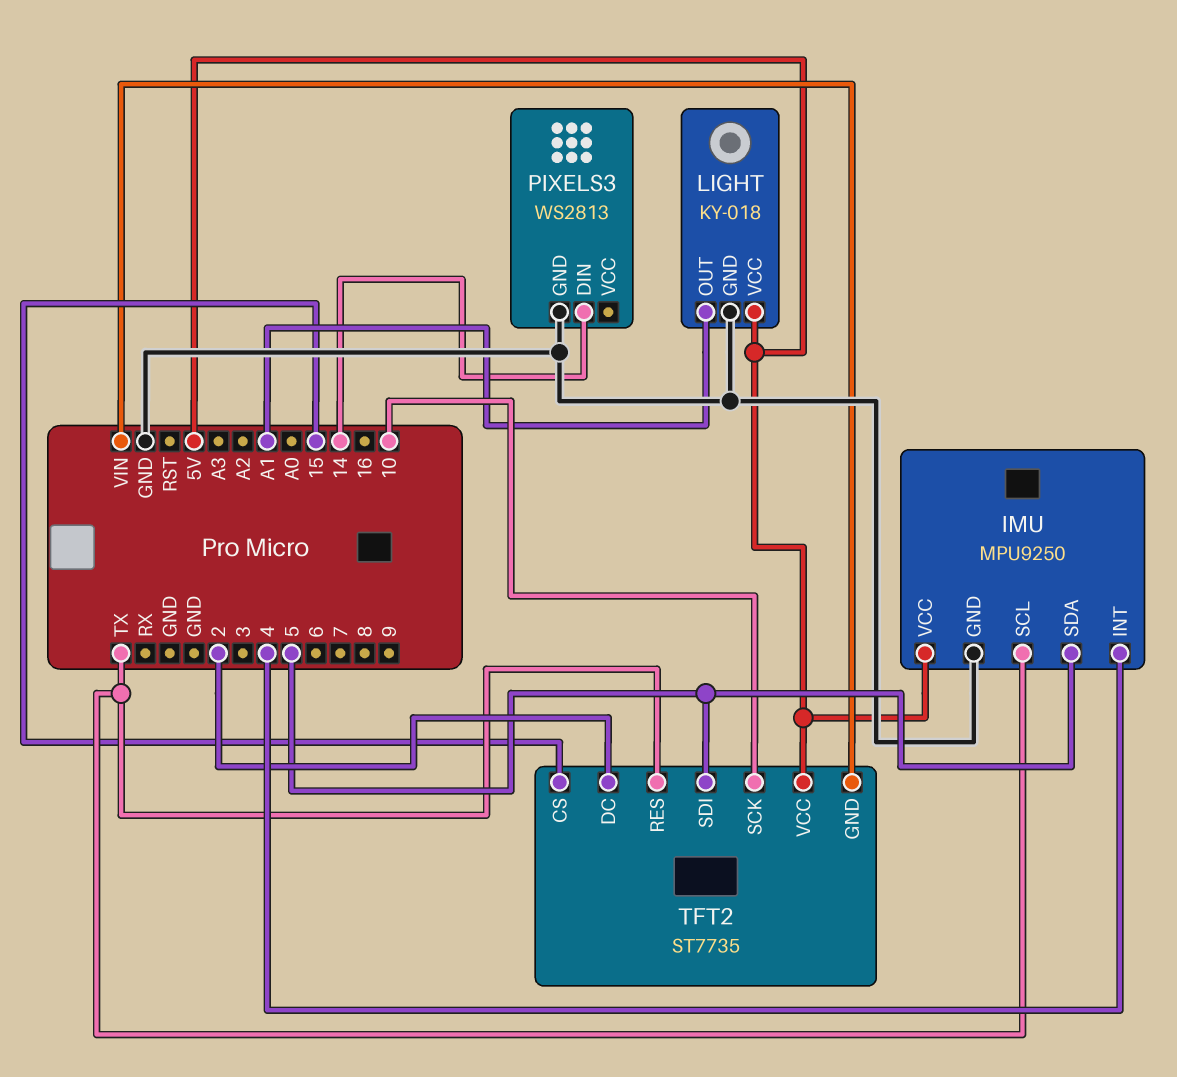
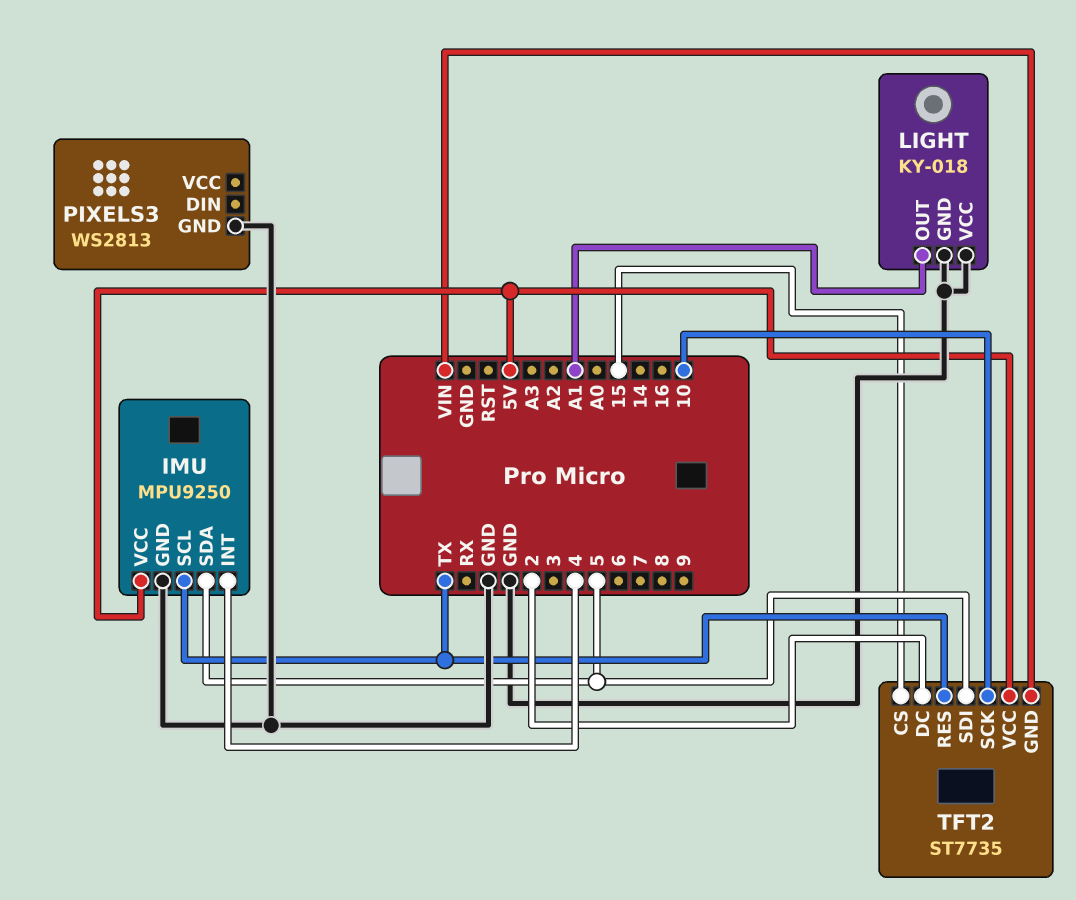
LIGHT pin VCC: 5V -> GND
PIXELS3 pin DIN: 14 -> none

